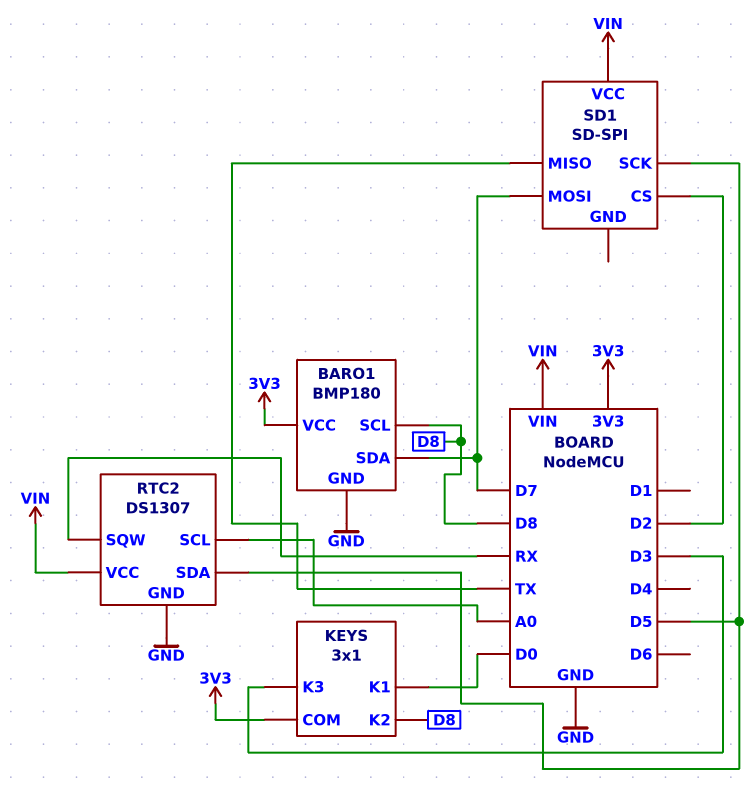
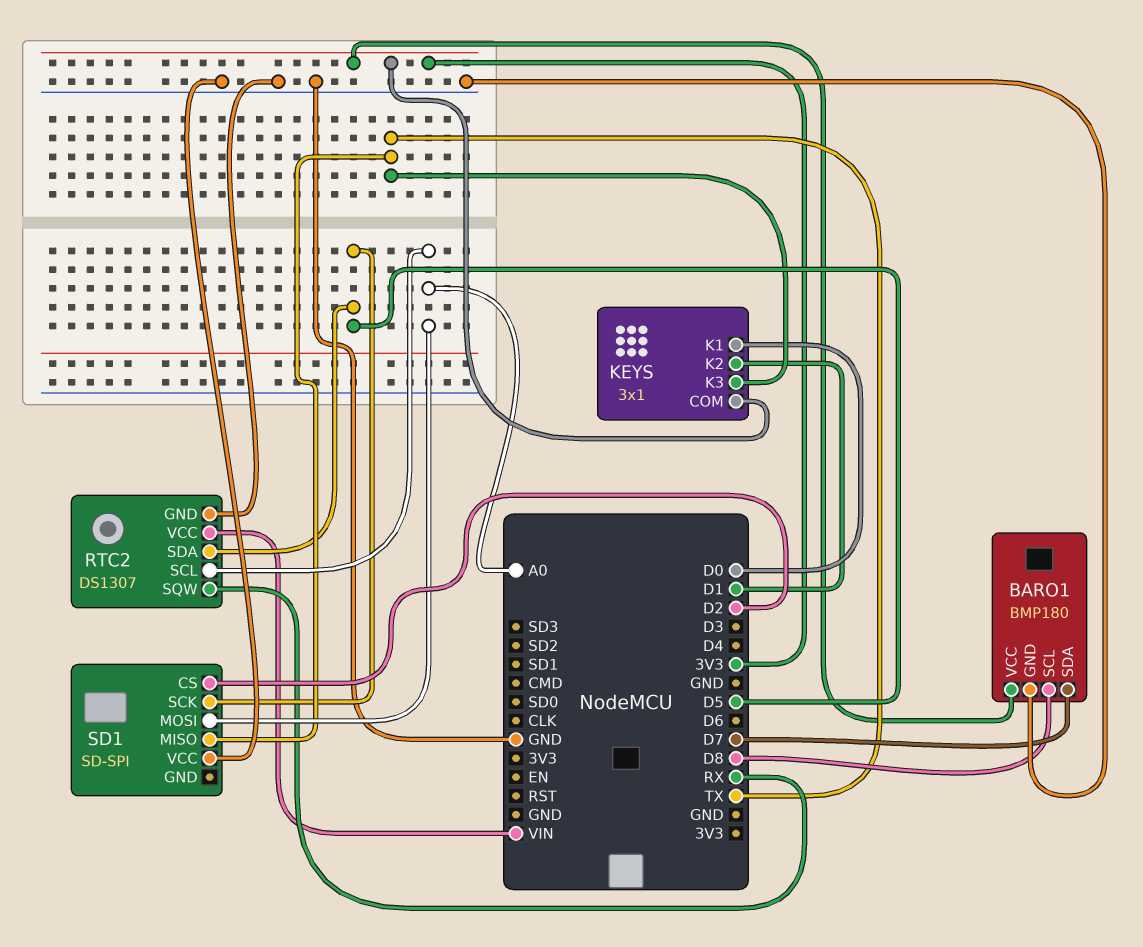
KEYS pin K2: D8 -> D1
KEYS pin K3: D3 -> TX
SD1 pin MOSI: D7 -> A0
SD1 pin VCC: VIN -> GND

